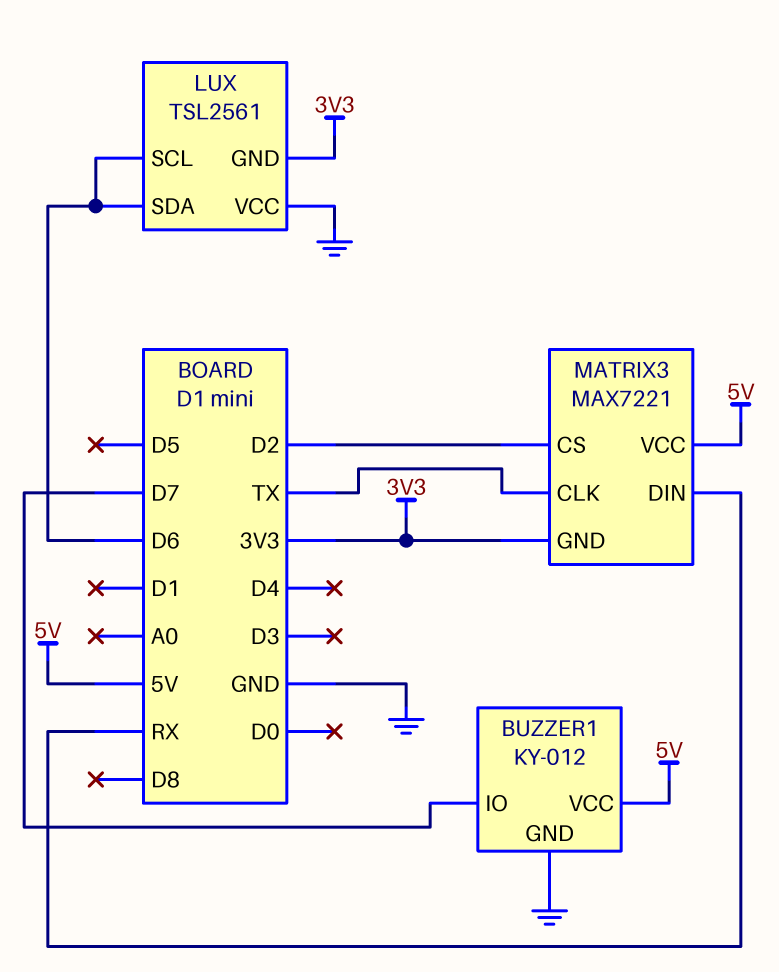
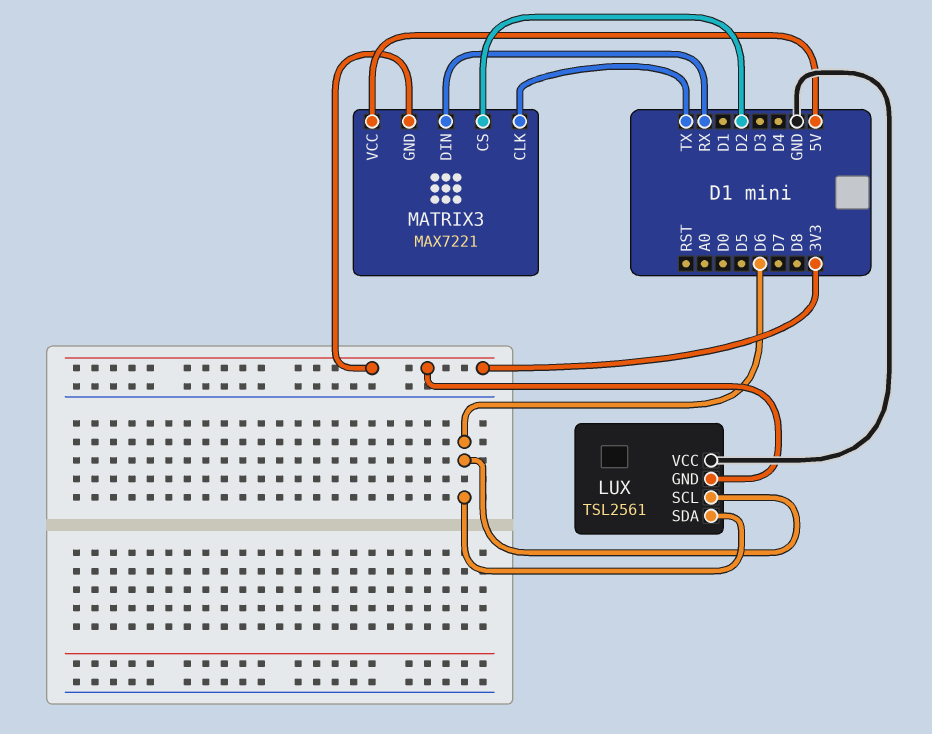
BUZZER1: KY-012 -> none
BUZZER1 pin GND: GND -> none
BUZZER1 pin IO: D7 -> none
BUZZER1 pin VCC: 5V -> none

